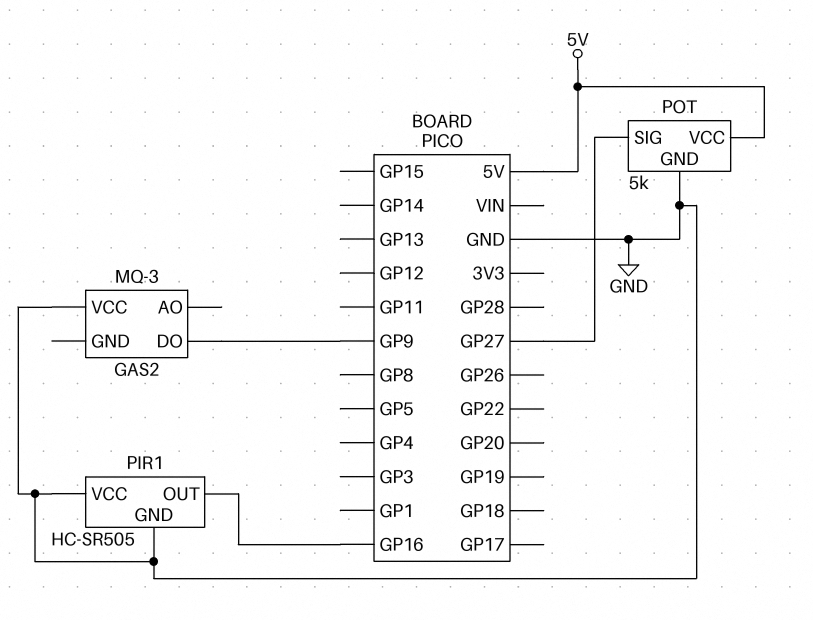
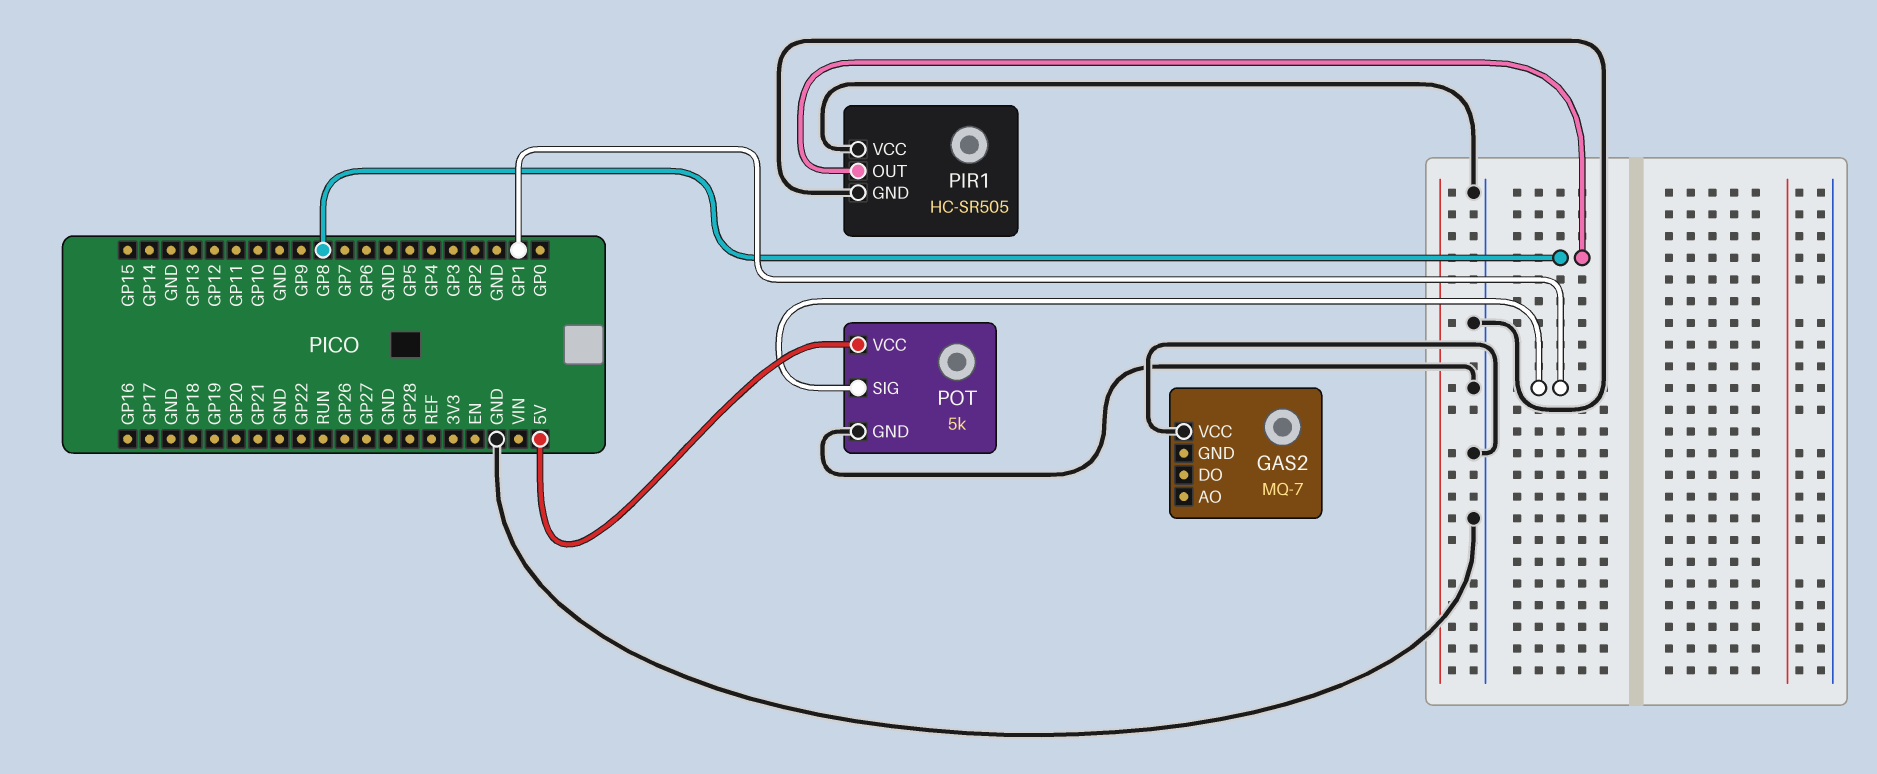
GAS2: MQ-3 -> MQ-7
GAS2 pin DO: GP9 -> none
PIR1 pin OUT: GP16 -> GP8
POT pin SIG: GP27 -> GP1

